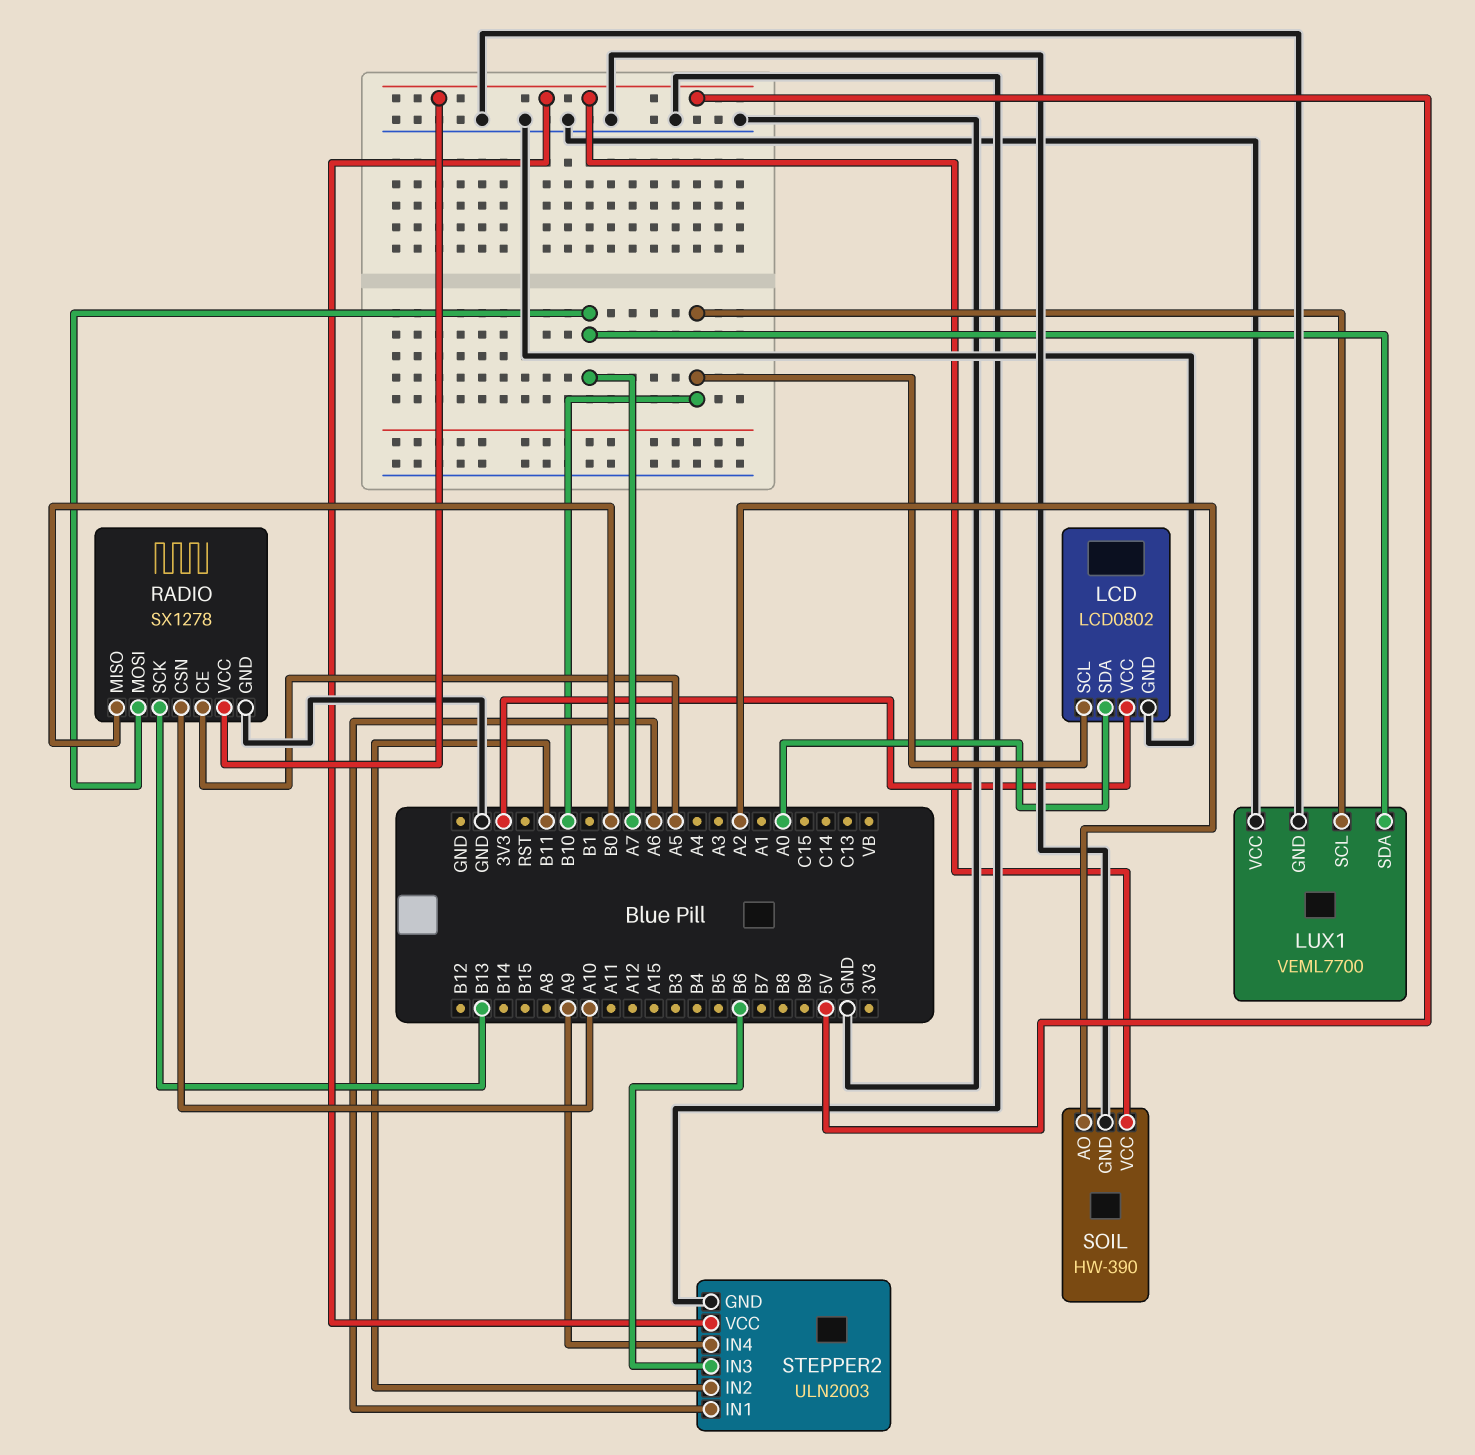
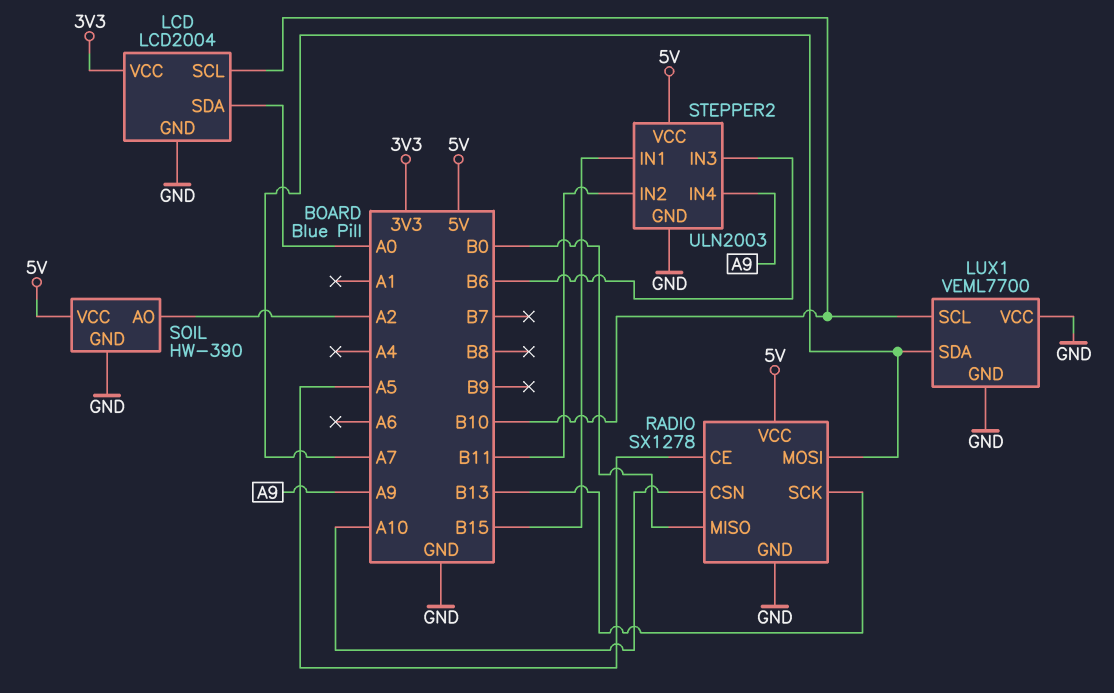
LCD: LCD0802 -> LCD2004
STEPPER2 pin IN1: A6 -> B15

